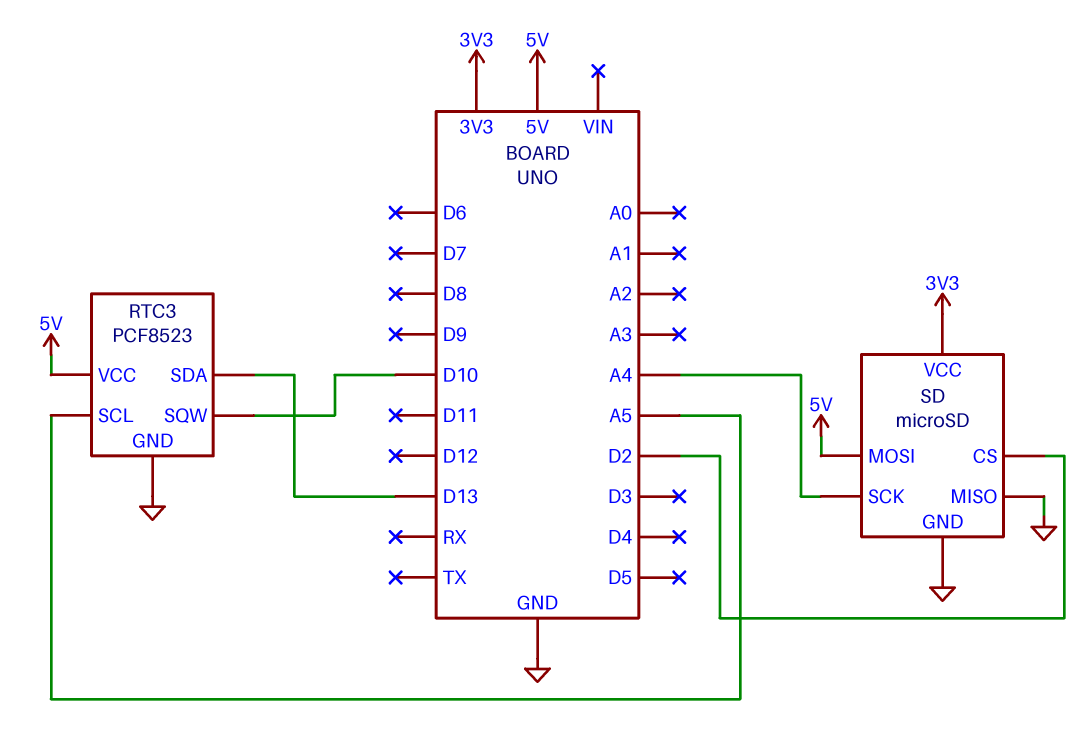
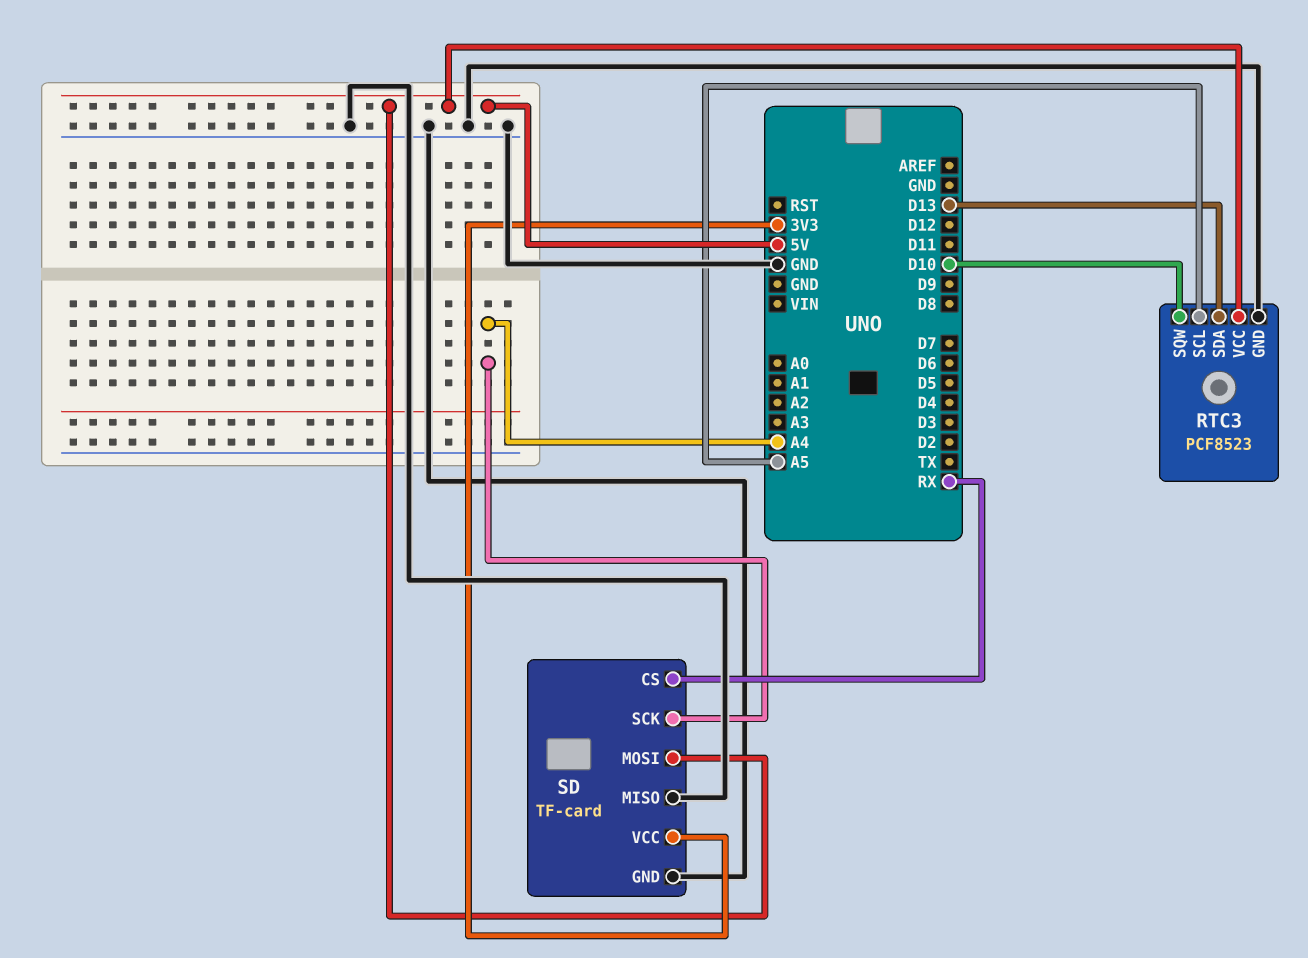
SD: microSD -> TF-card
SD pin CS: D2 -> RX

